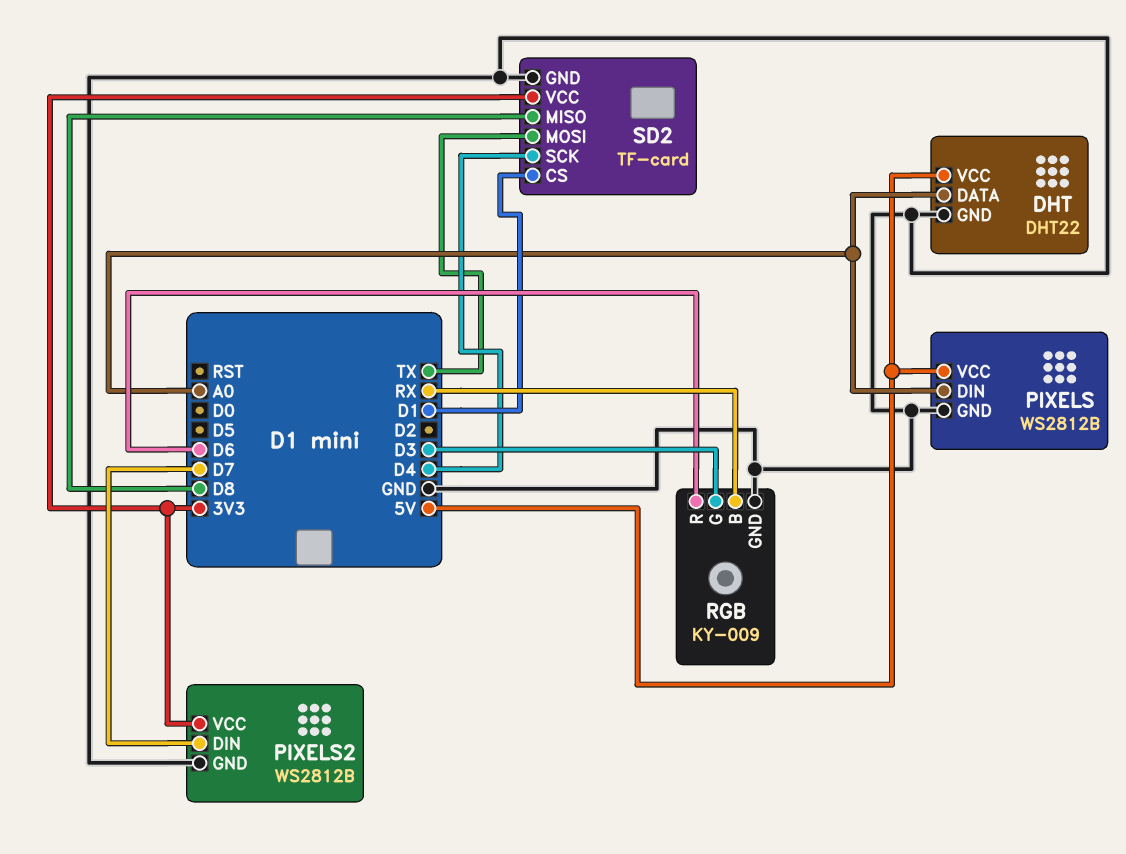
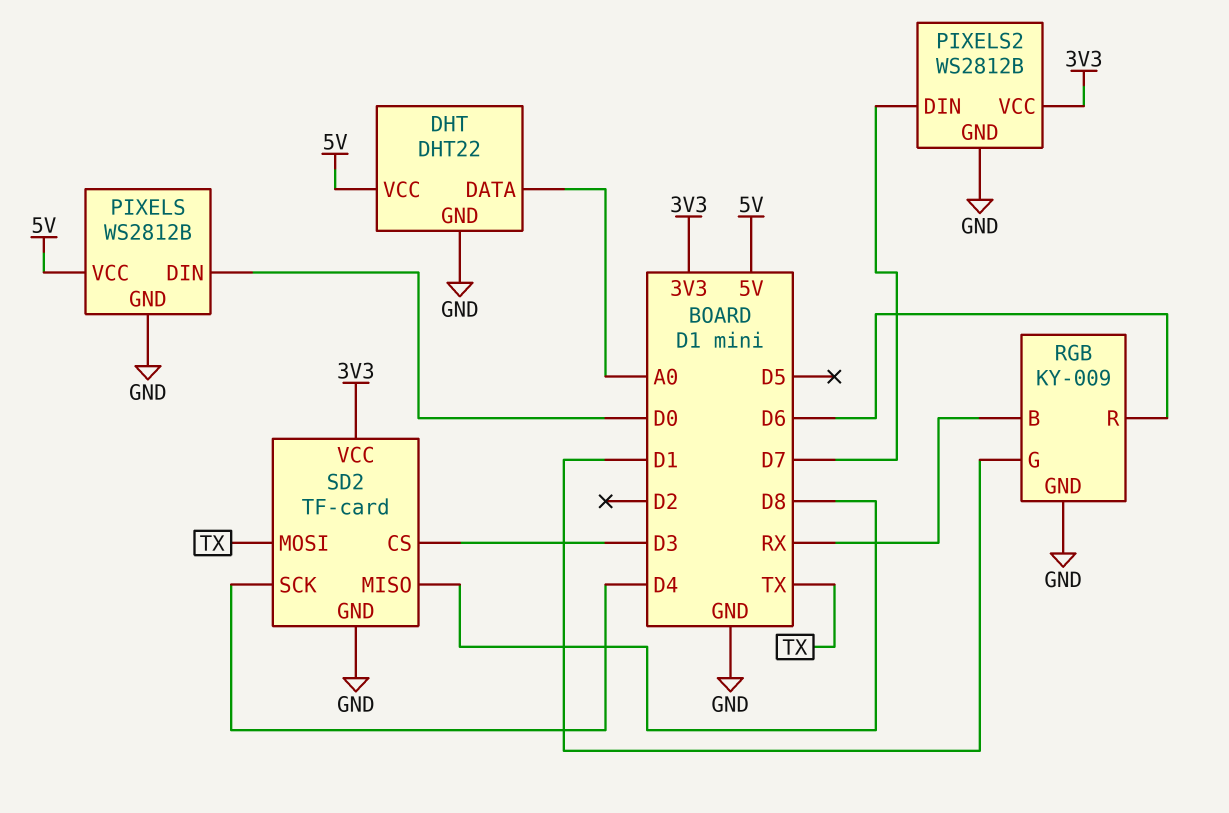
PIXELS pin DIN: A0 -> D0
RGB pin G: D3 -> D1
SD2 pin CS: D1 -> D3

